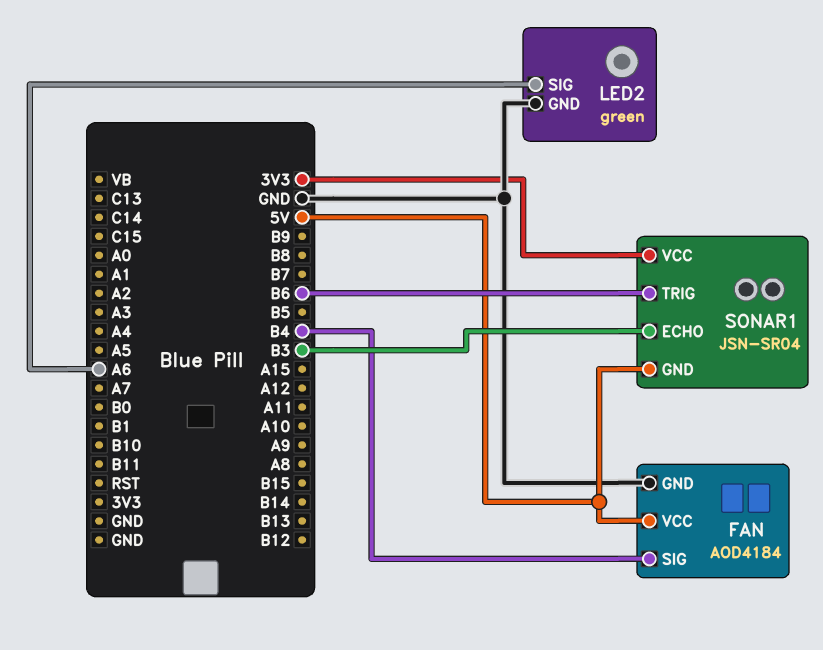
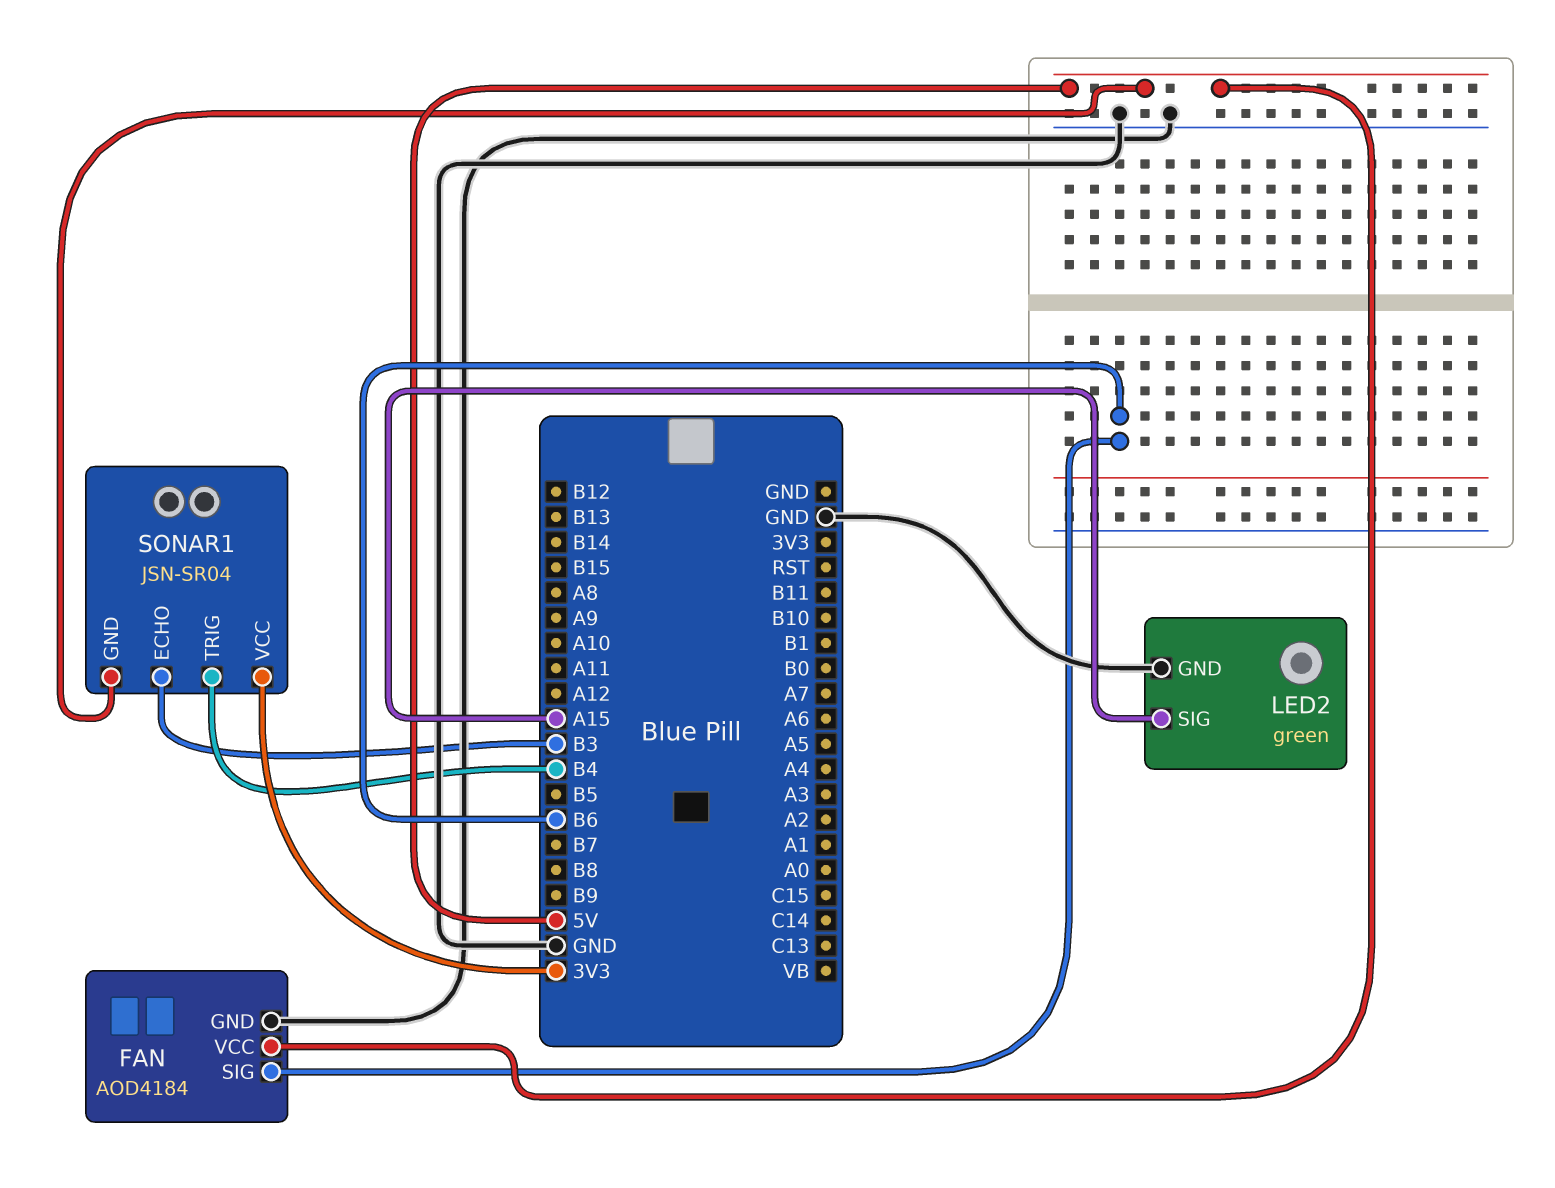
FAN pin SIG: B4 -> B6
LED2 pin SIG: A6 -> A15
SONAR1 pin TRIG: B6 -> B4

